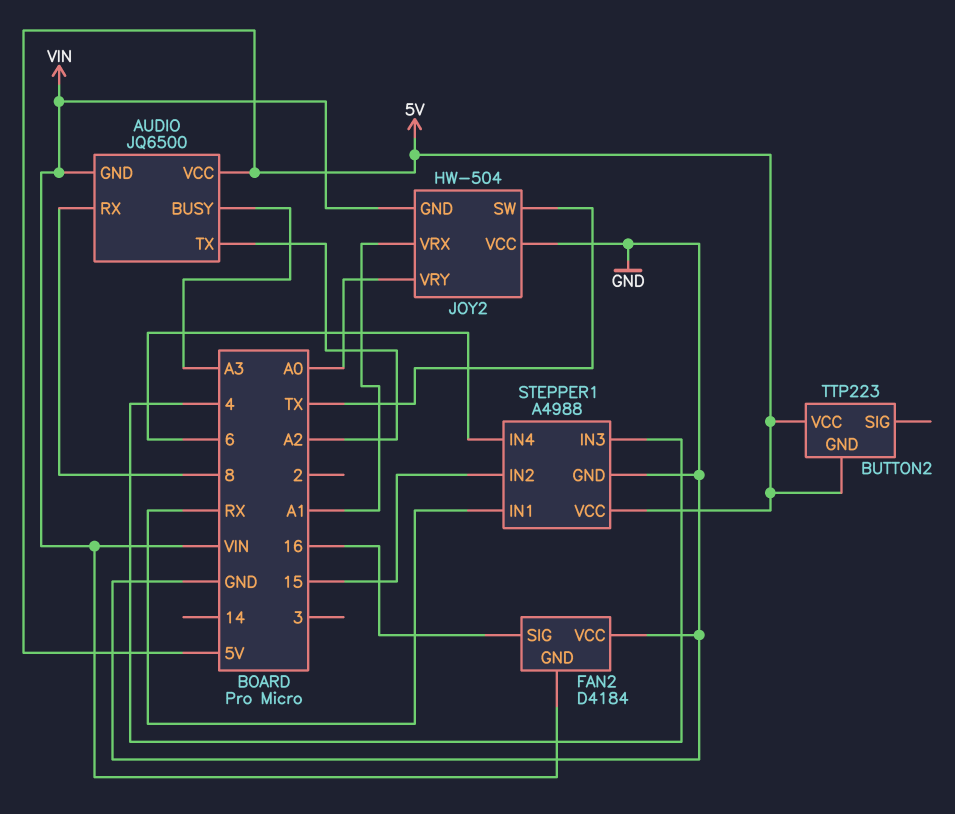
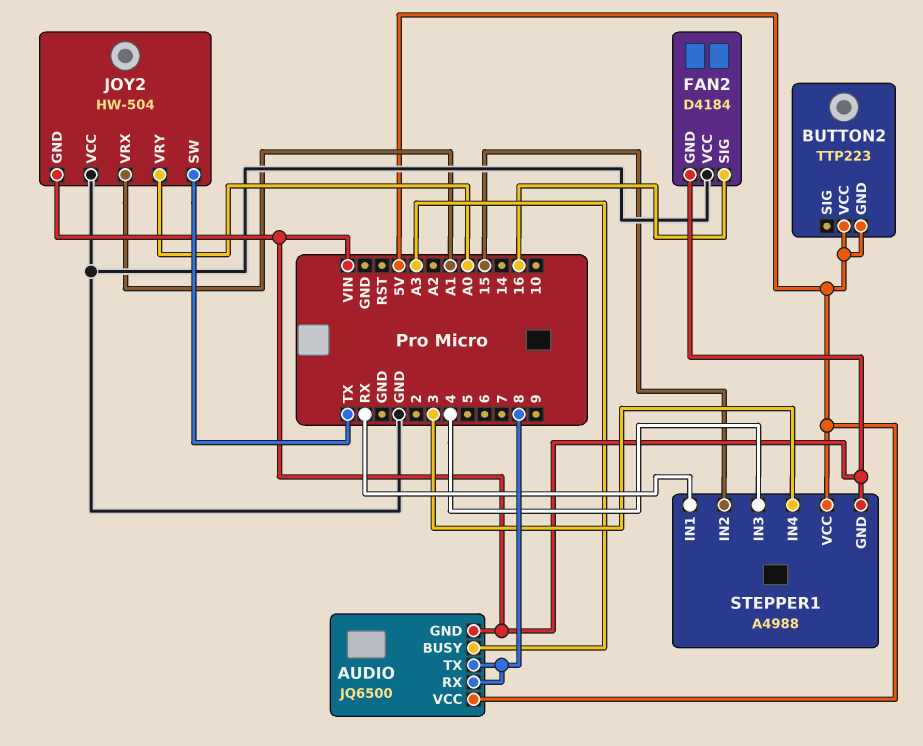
AUDIO pin TX: A2 -> 8
STEPPER1 pin GND: GND -> VIN
STEPPER1 pin IN4: 6 -> 3

